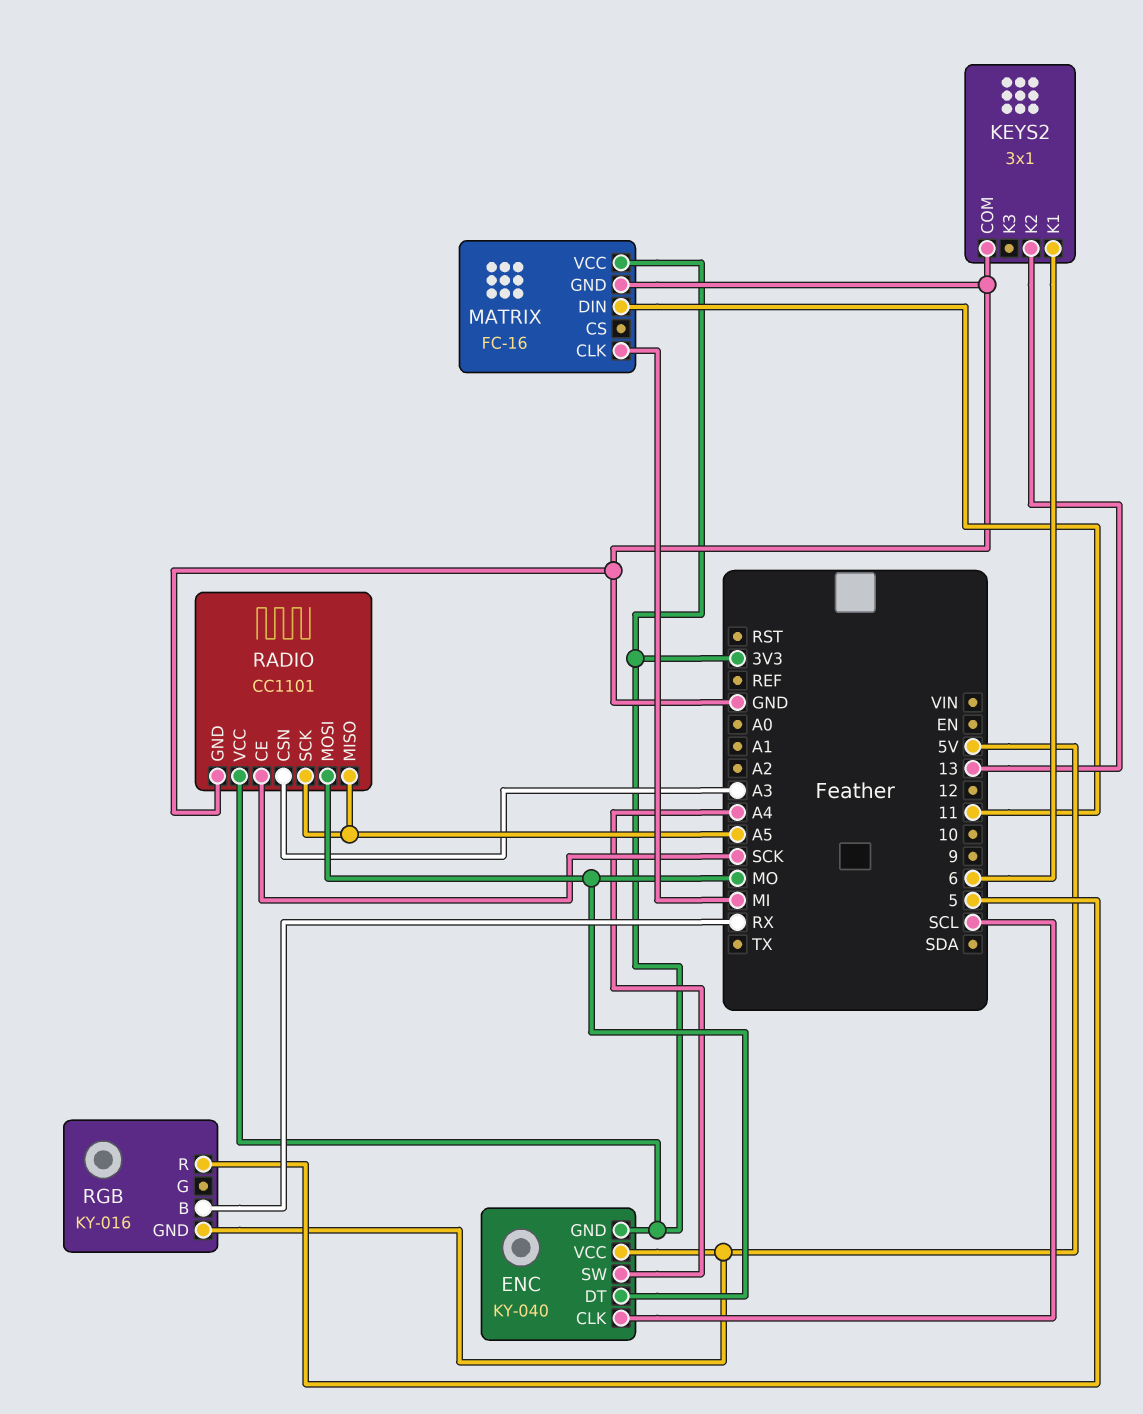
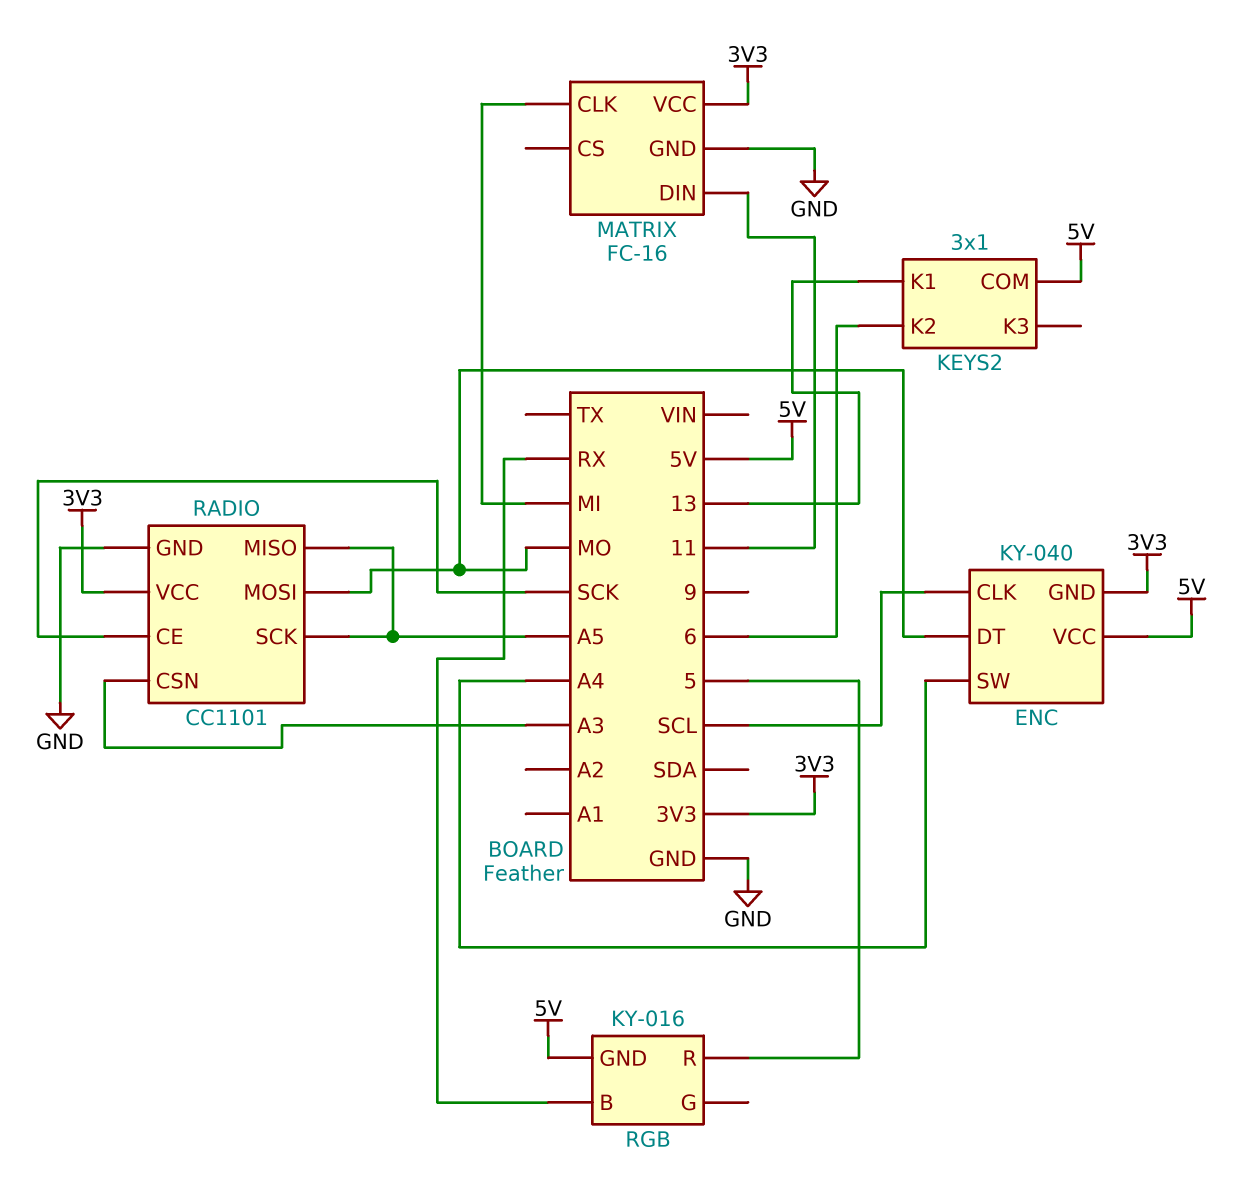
KEYS2 pin COM: GND -> 5V
KEYS2 pin K1: 6 -> 13
KEYS2 pin K2: 13 -> 6

